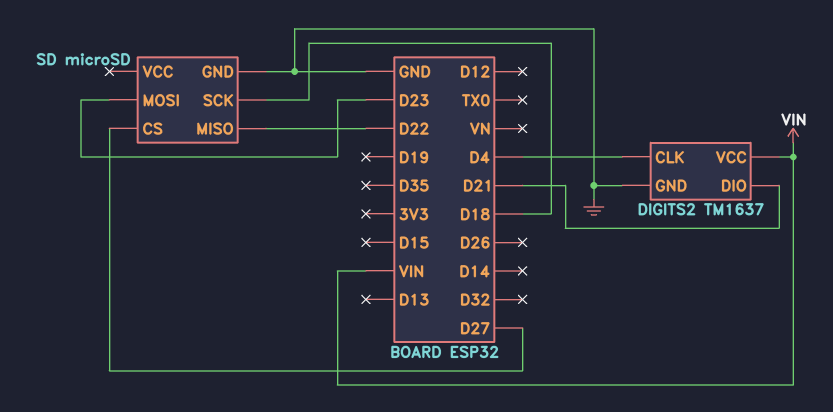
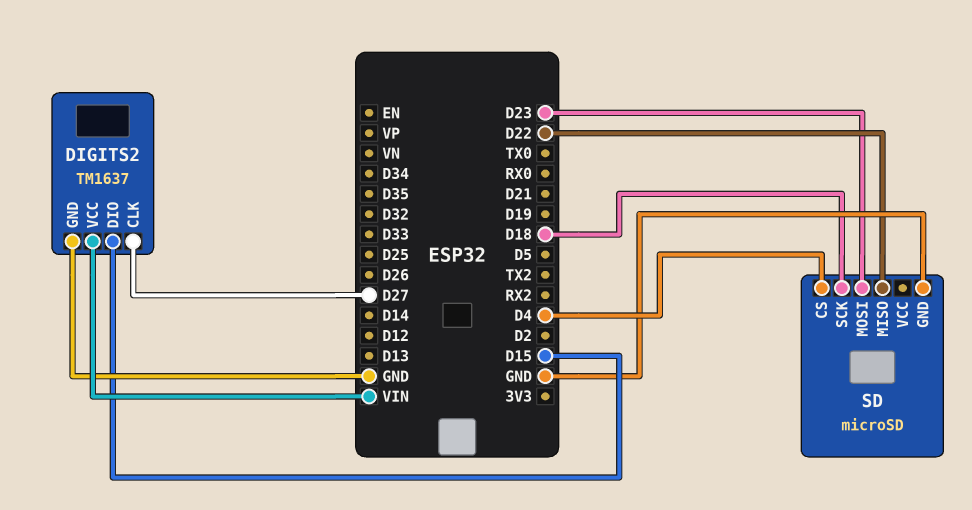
DIGITS2 pin CLK: D4 -> D27
DIGITS2 pin DIO: D21 -> D15
SD pin CS: D27 -> D4

